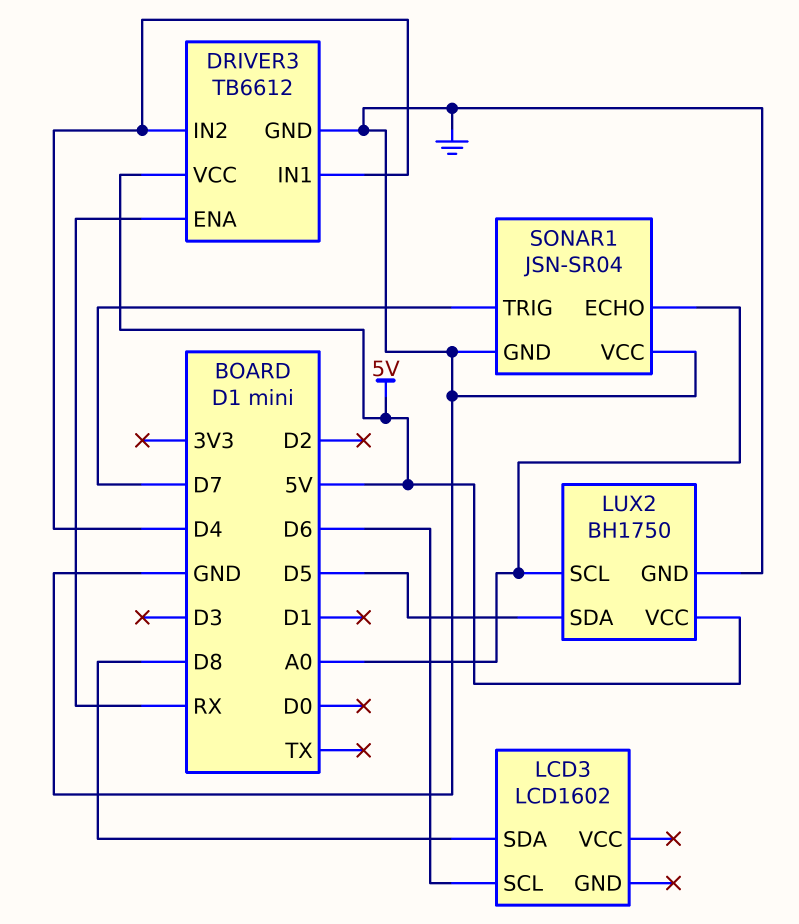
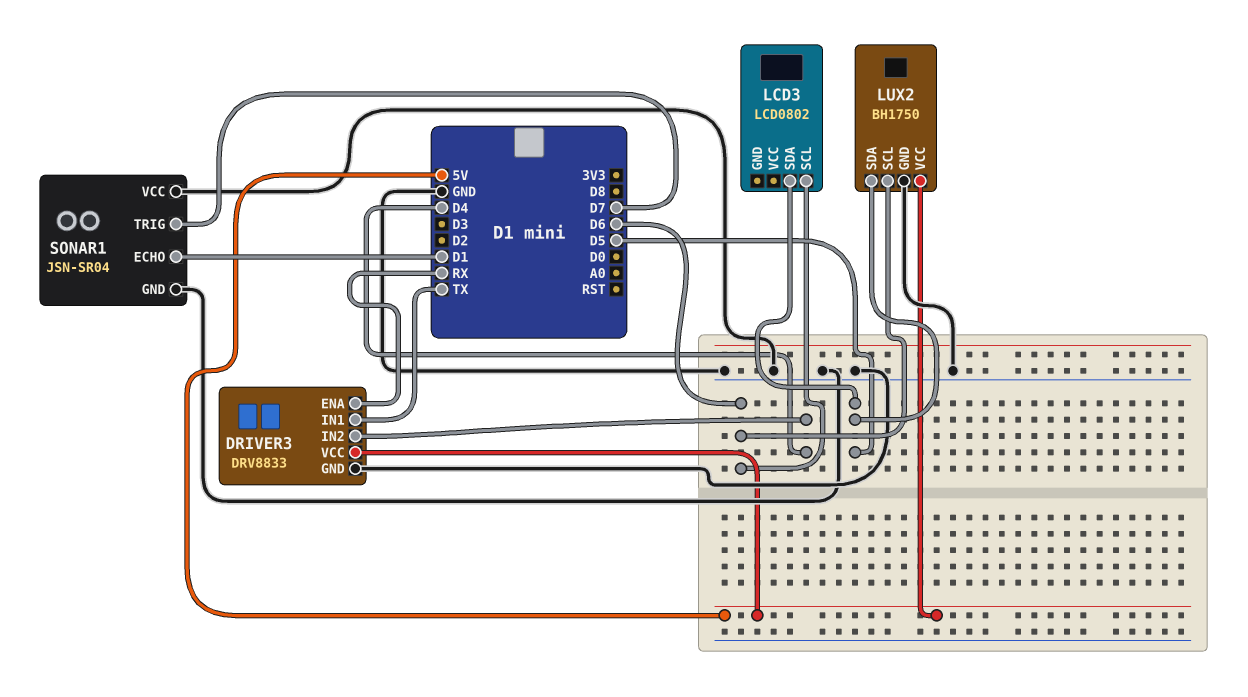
DRIVER3: TB6612 -> DRV8833
DRIVER3 pin IN1: D4 -> TX
LCD3: LCD1602 -> LCD0802
LCD3 pin SDA: D8 -> D5
LUX2 pin SCL: A0 -> D6
SONAR1 pin ECHO: A0 -> D1

